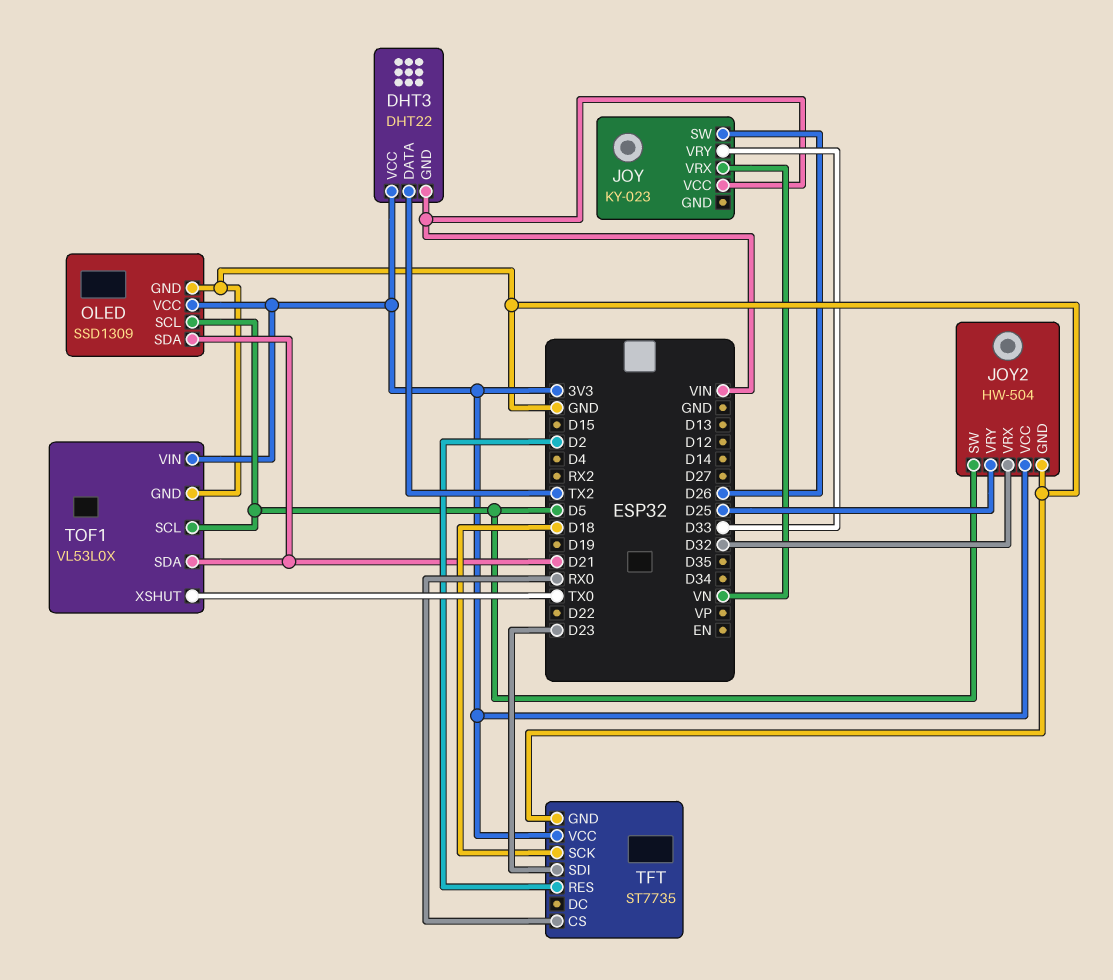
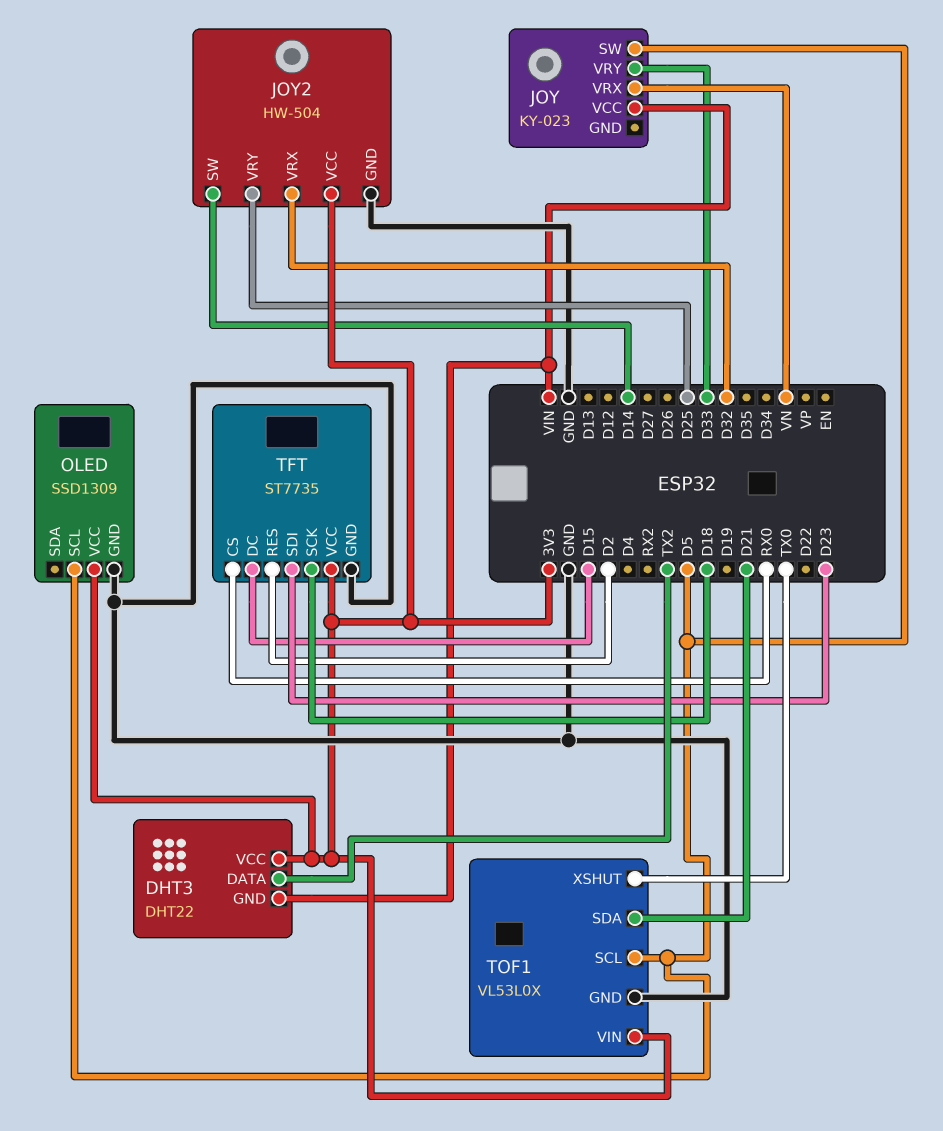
JOY pin SW: D26 -> D5
JOY2 pin SW: D5 -> D14
OLED pin SDA: D21 -> none
TFT pin DC: none -> D15

